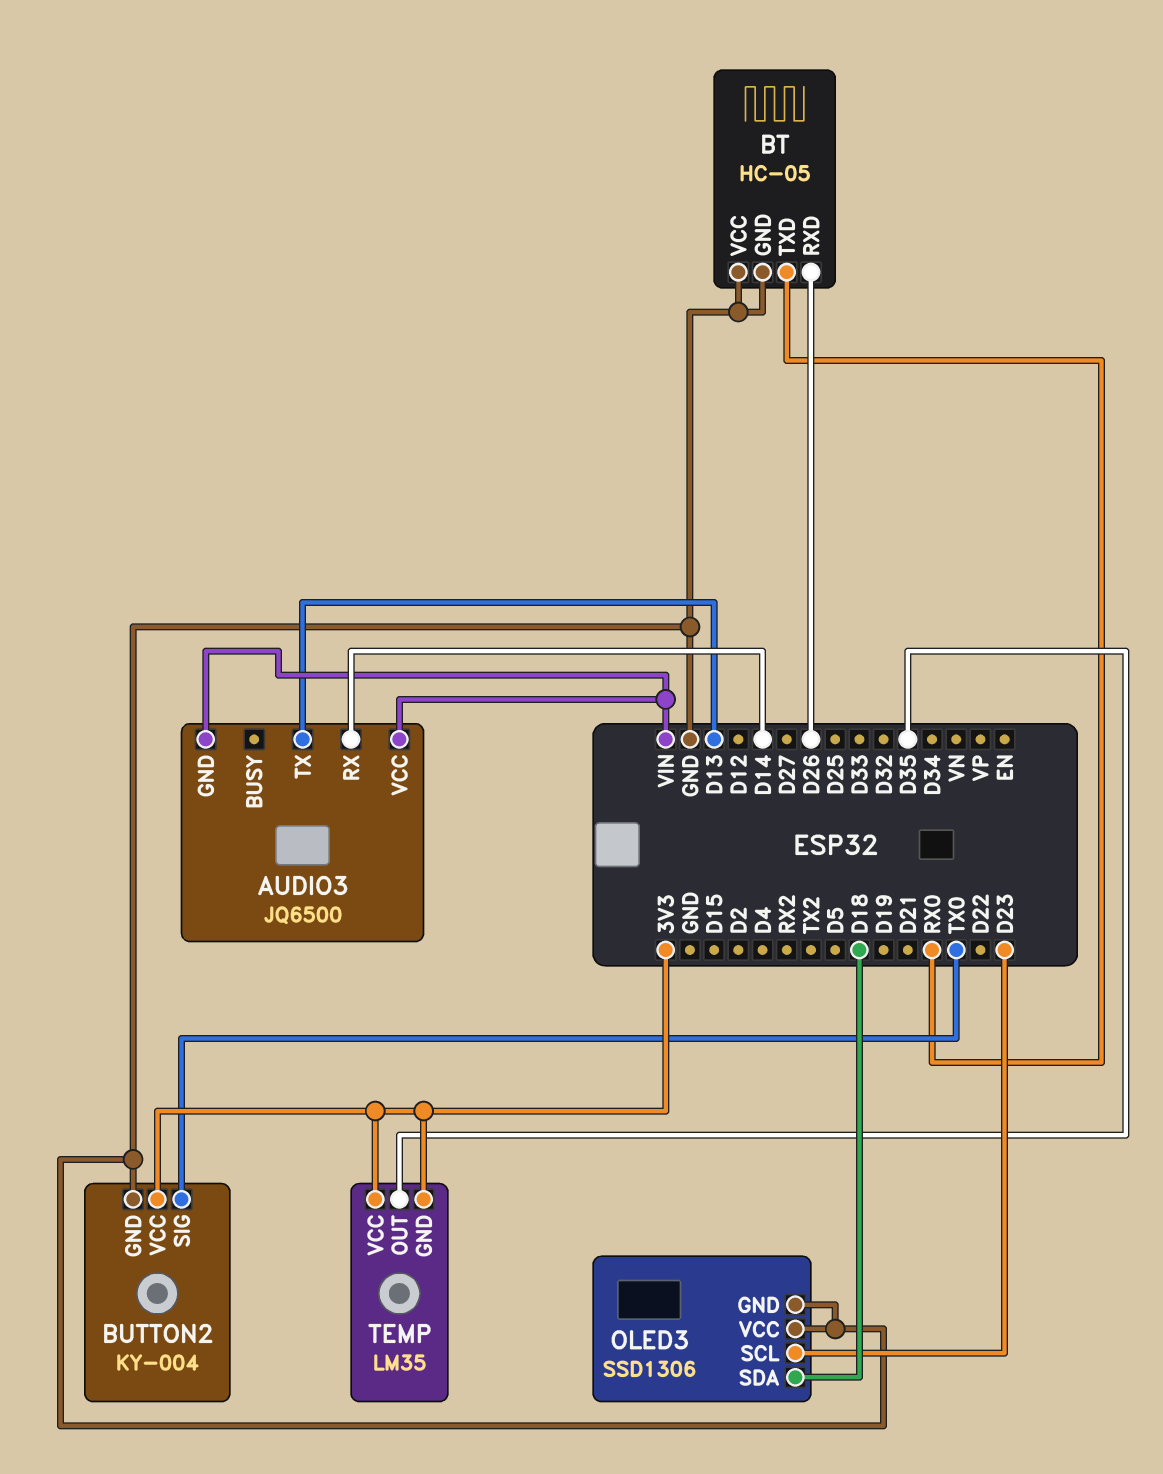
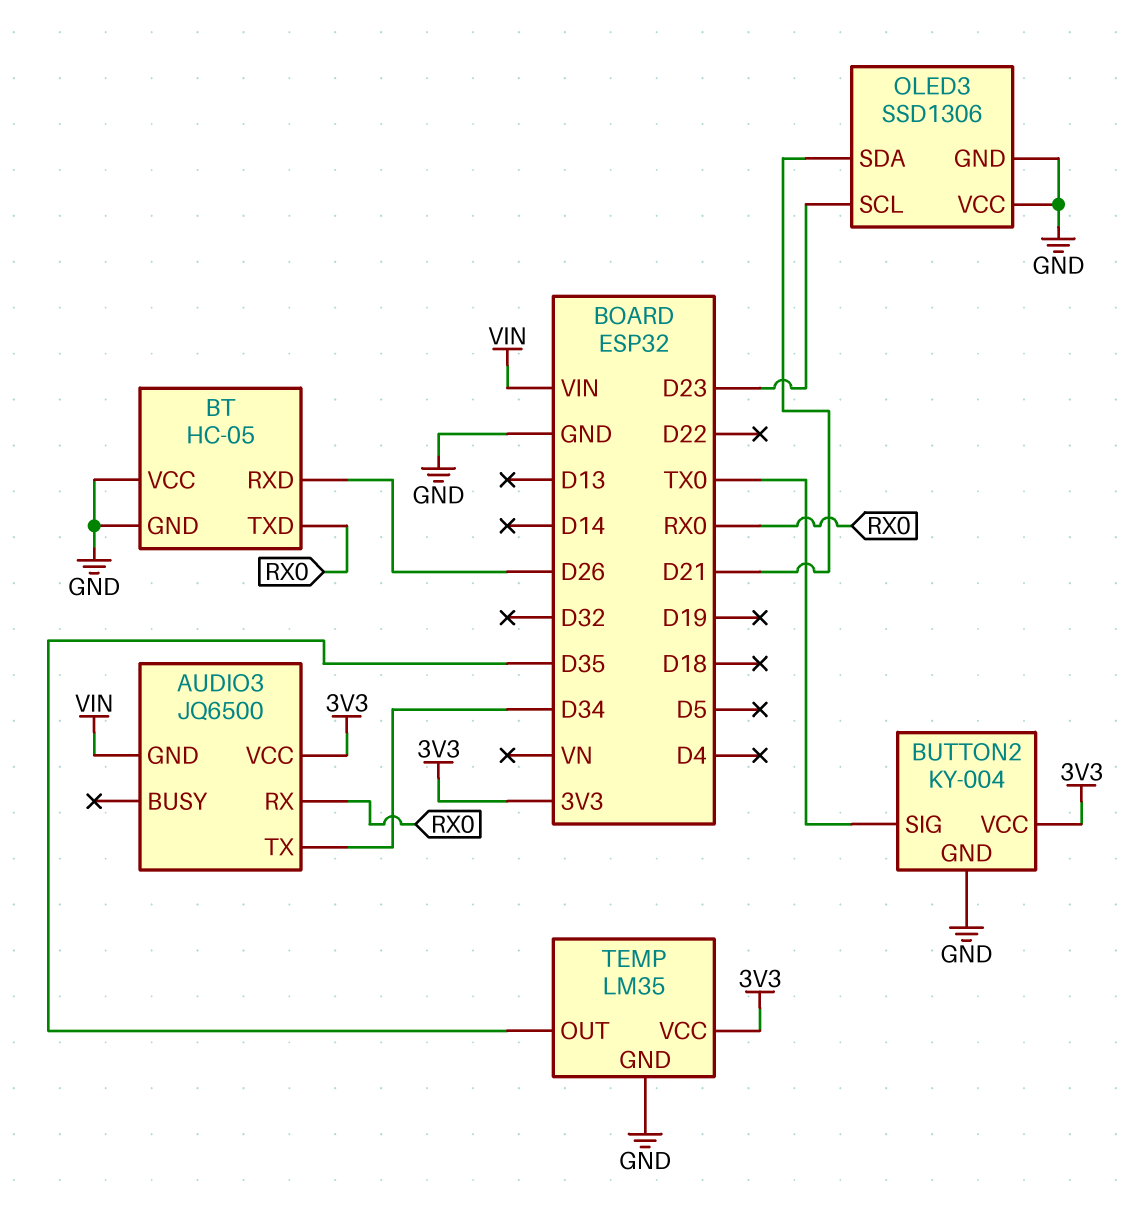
AUDIO3 pin RX: D14 -> RX0
AUDIO3 pin TX: D13 -> D34
AUDIO3 pin VCC: VIN -> 3V3
OLED3 pin SDA: D18 -> D21
TEMP pin GND: 3V3 -> GND

